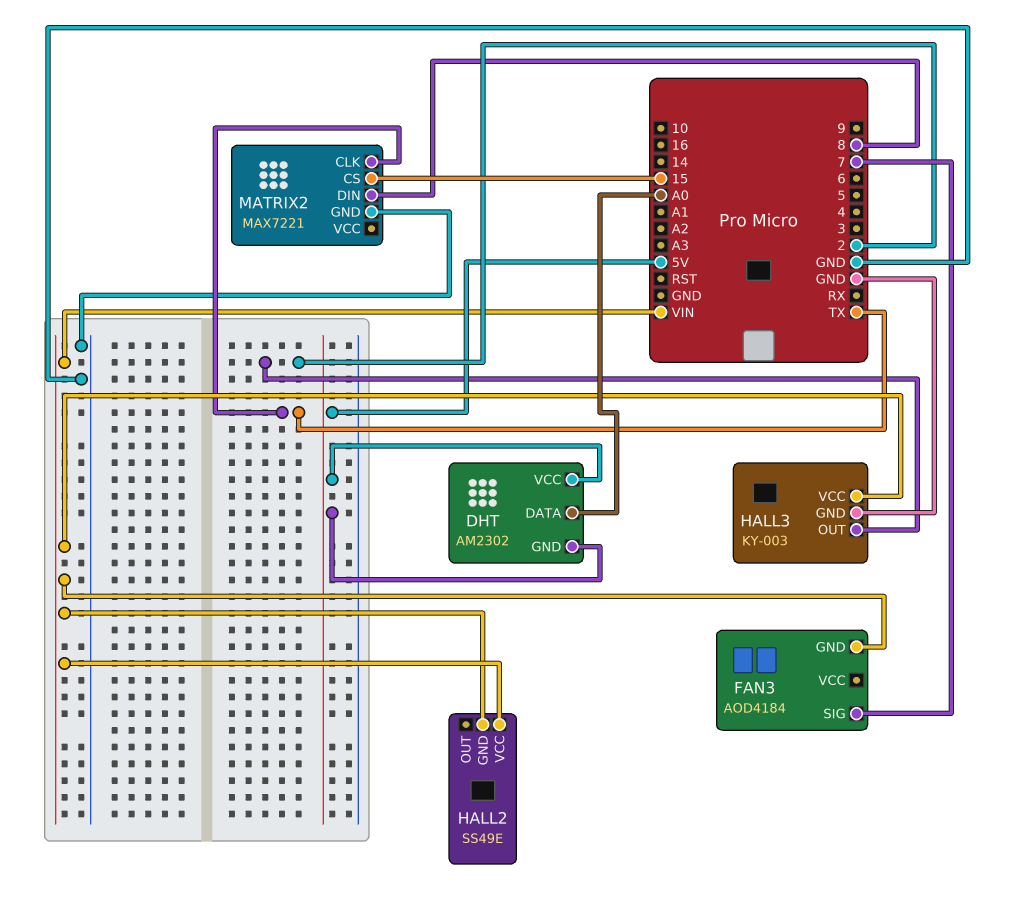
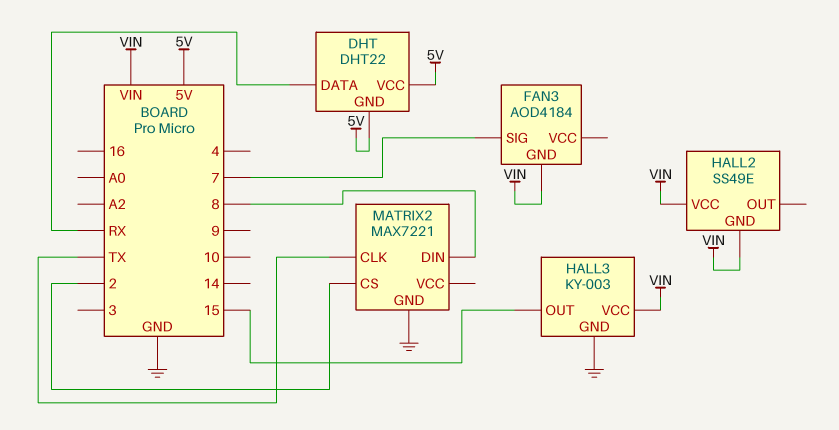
DHT: AM2302 -> DHT22
DHT pin DATA: A0 -> RX
HALL3 pin OUT: 2 -> 15
MATRIX2 pin CS: 15 -> 2

